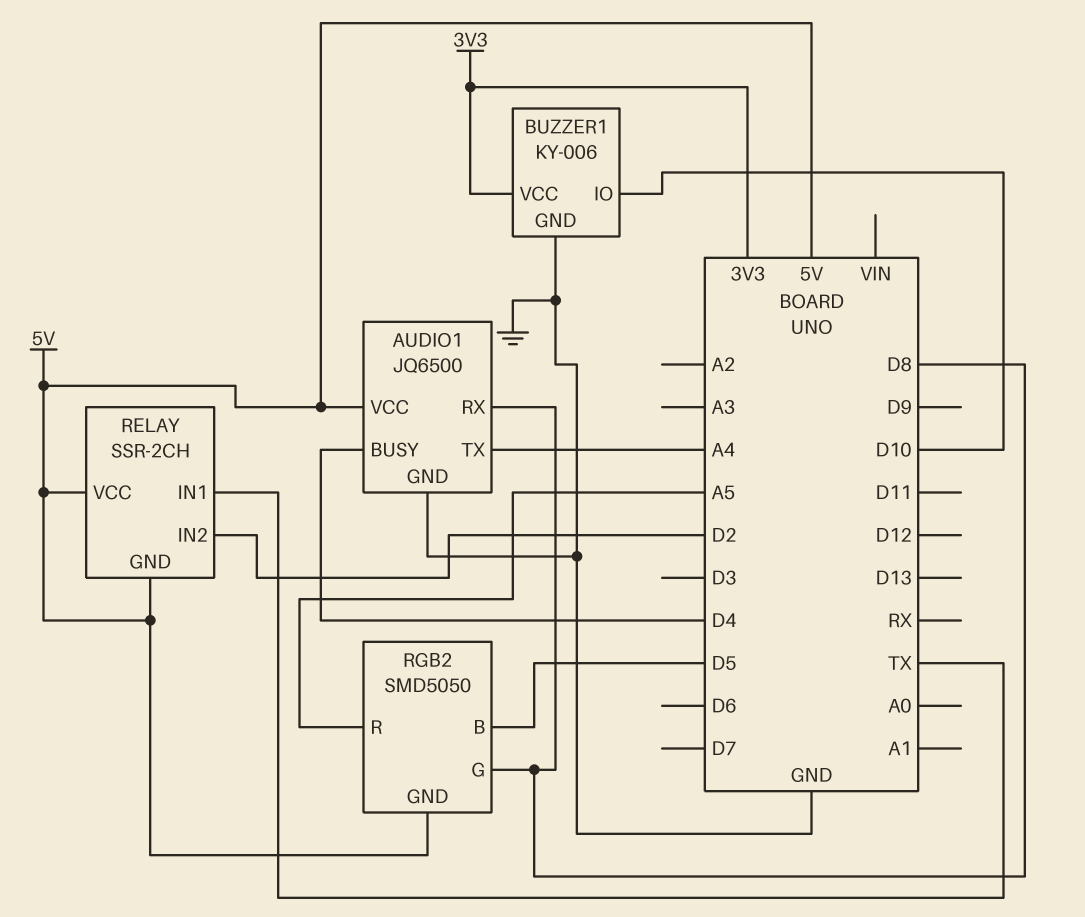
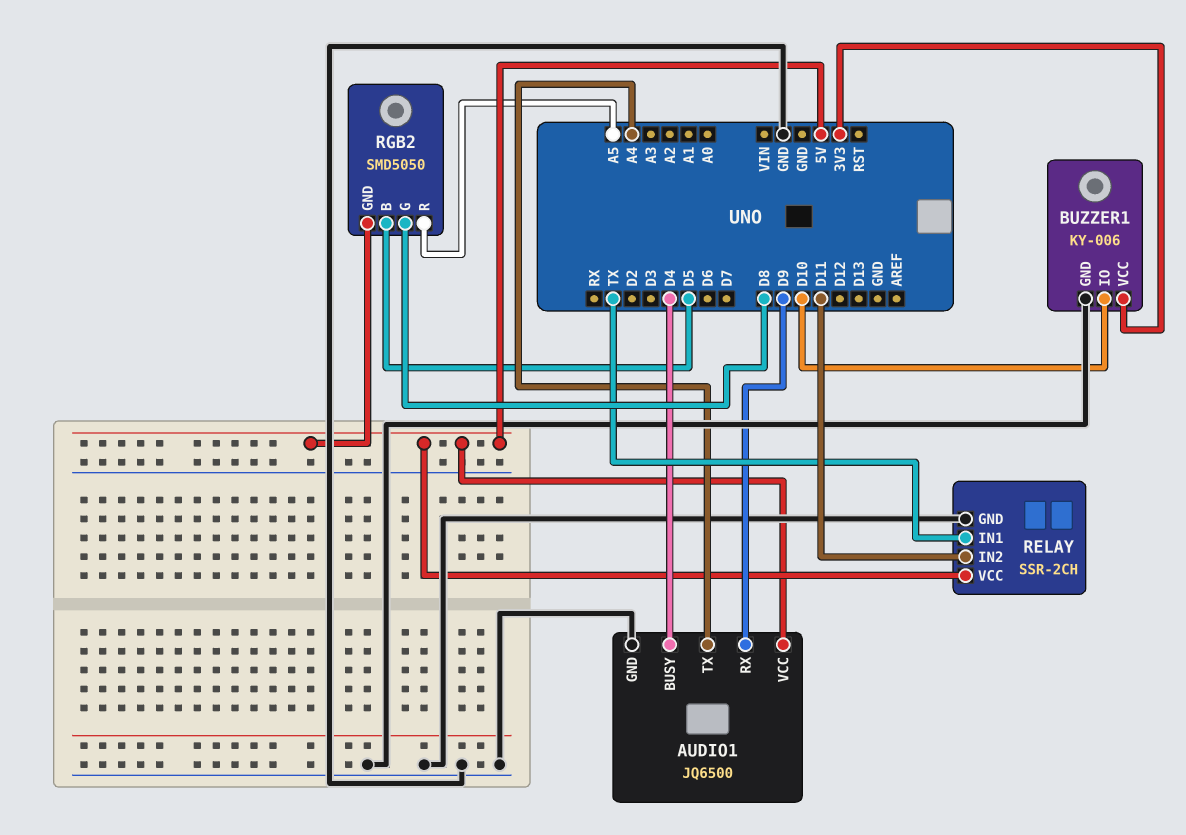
AUDIO1 pin RX: D8 -> D9
RELAY pin GND: 5V -> GND
RELAY pin IN2: D2 -> D11

